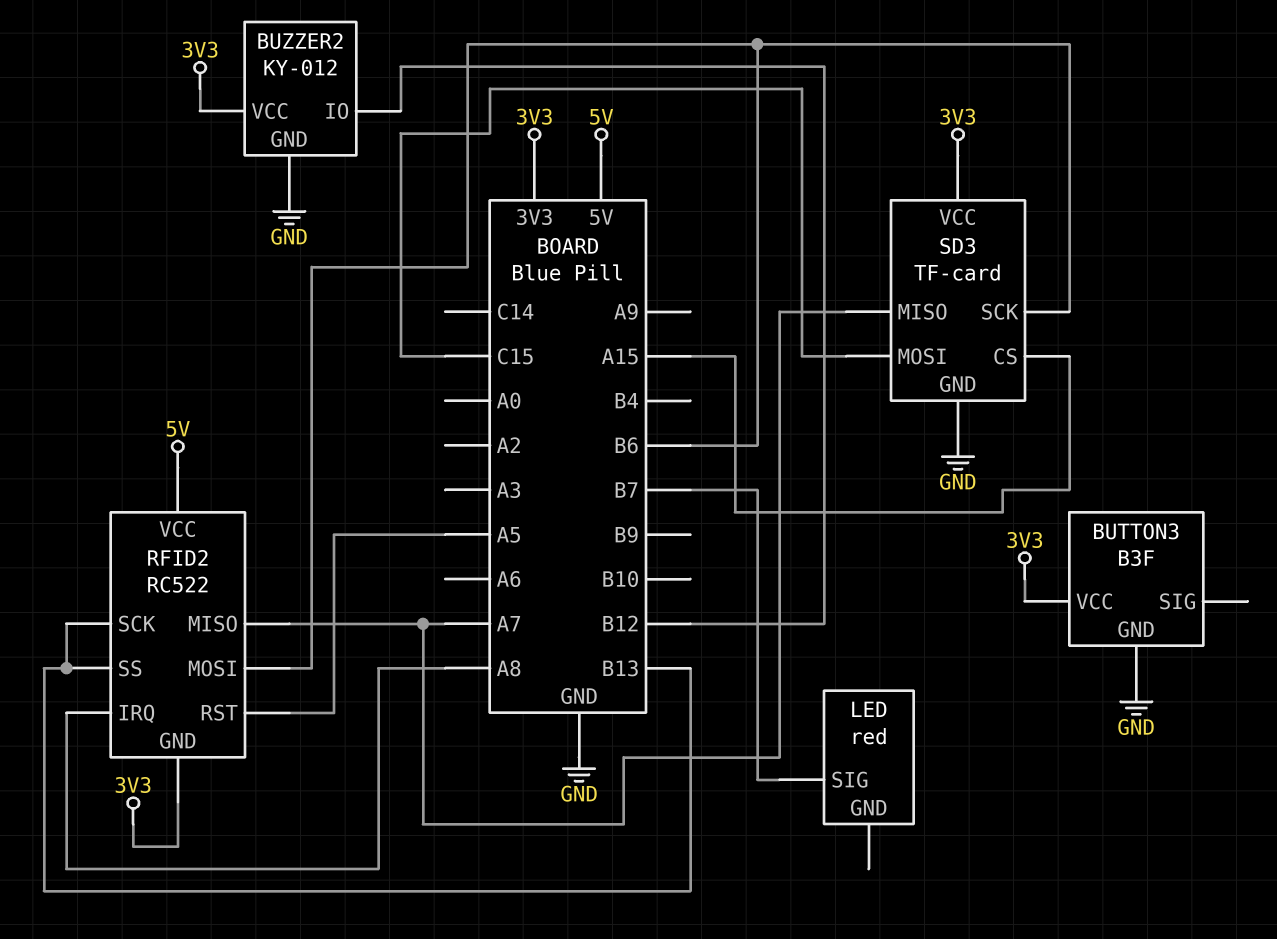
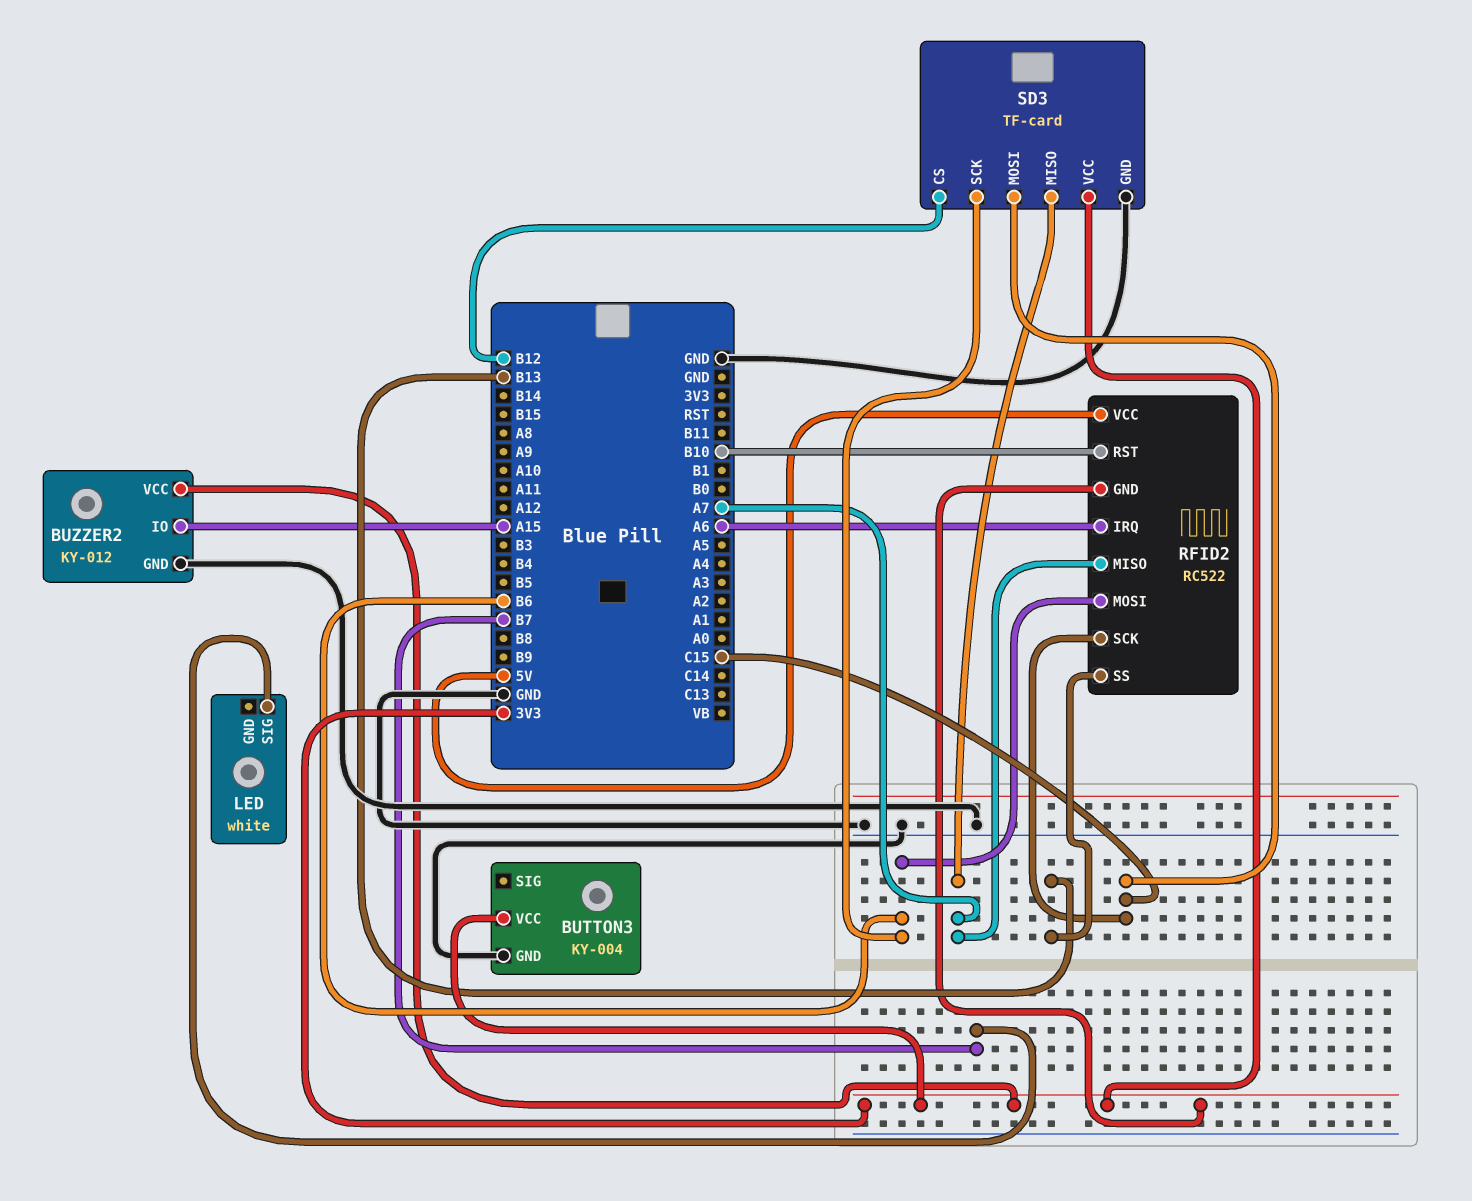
BUTTON3: B3F -> KY-004
BUZZER2 pin IO: B12 -> A15
LED: red -> white
RFID2 pin IRQ: A8 -> A6
RFID2 pin RST: A5 -> B10
RFID2 pin SCK: B13 -> C15
SD3 pin CS: A15 -> B12

